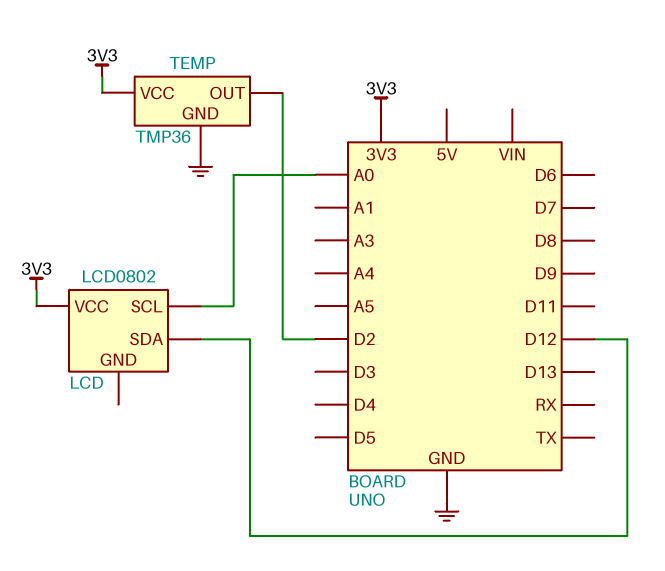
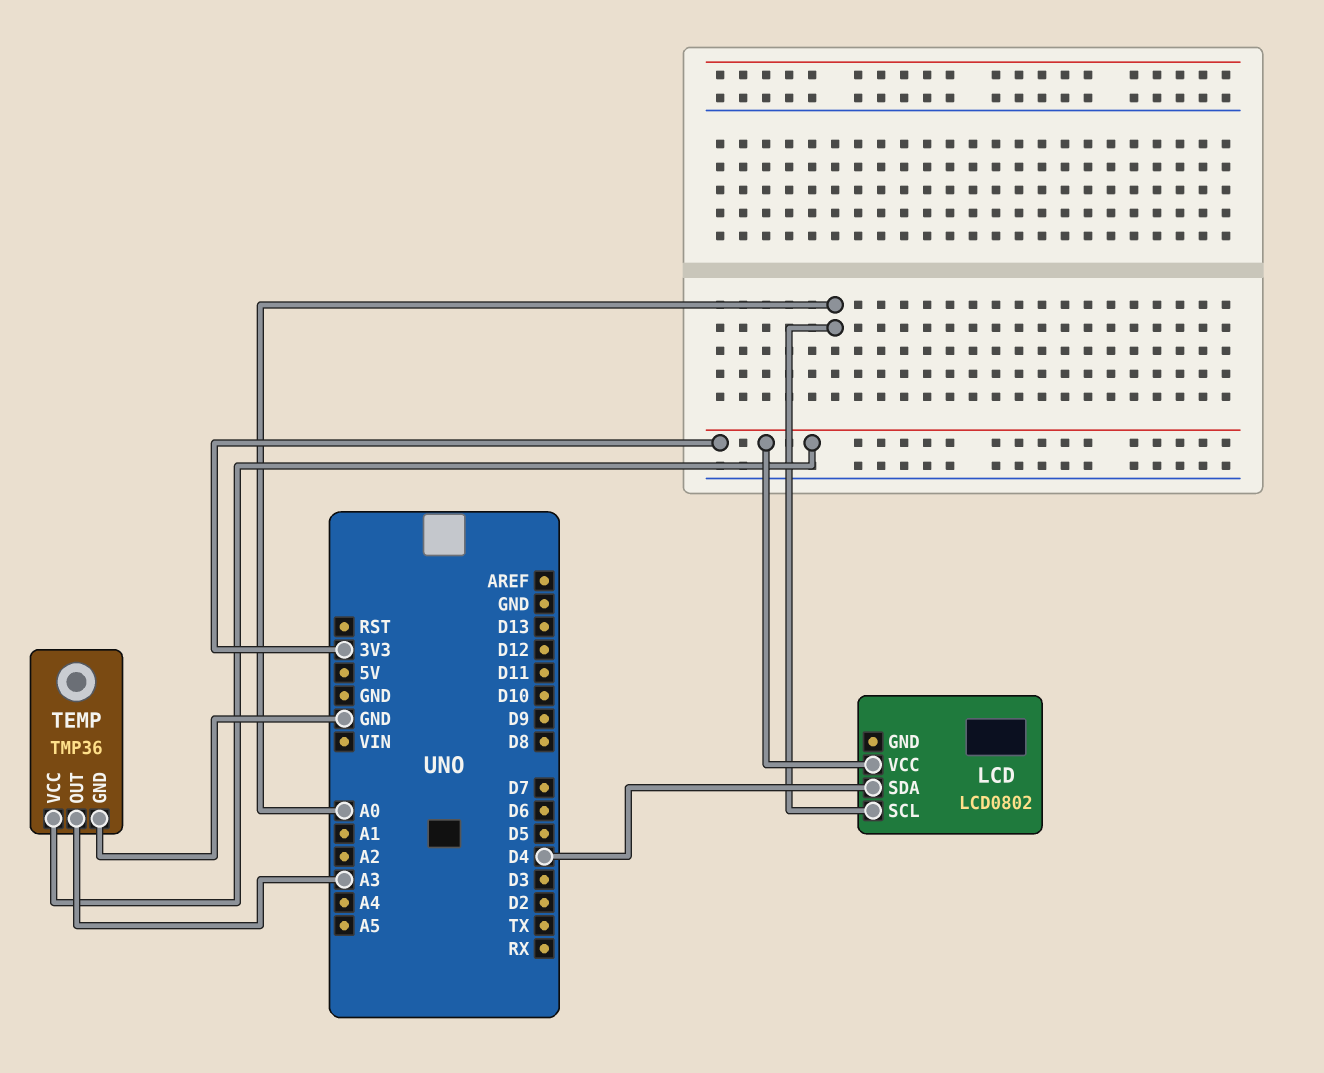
LCD pin SDA: D12 -> D4
TEMP pin OUT: D2 -> A3

